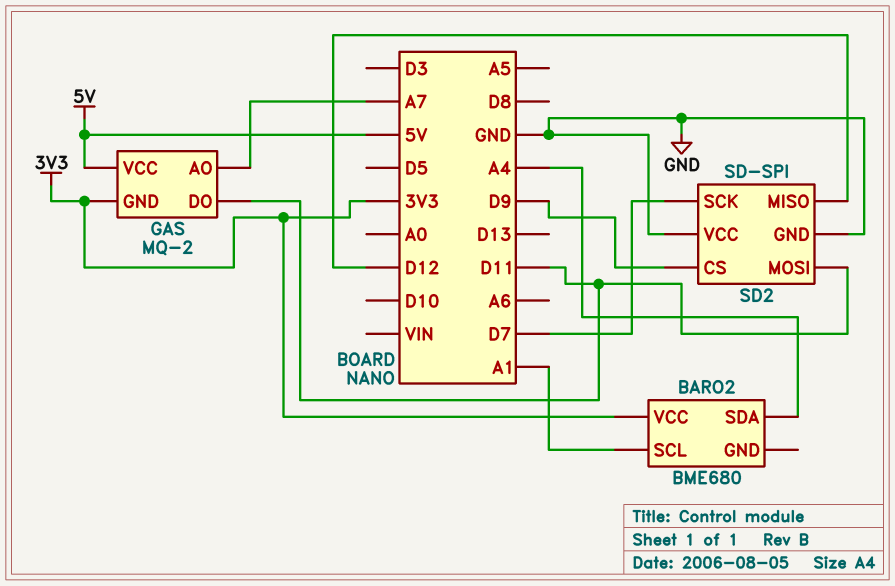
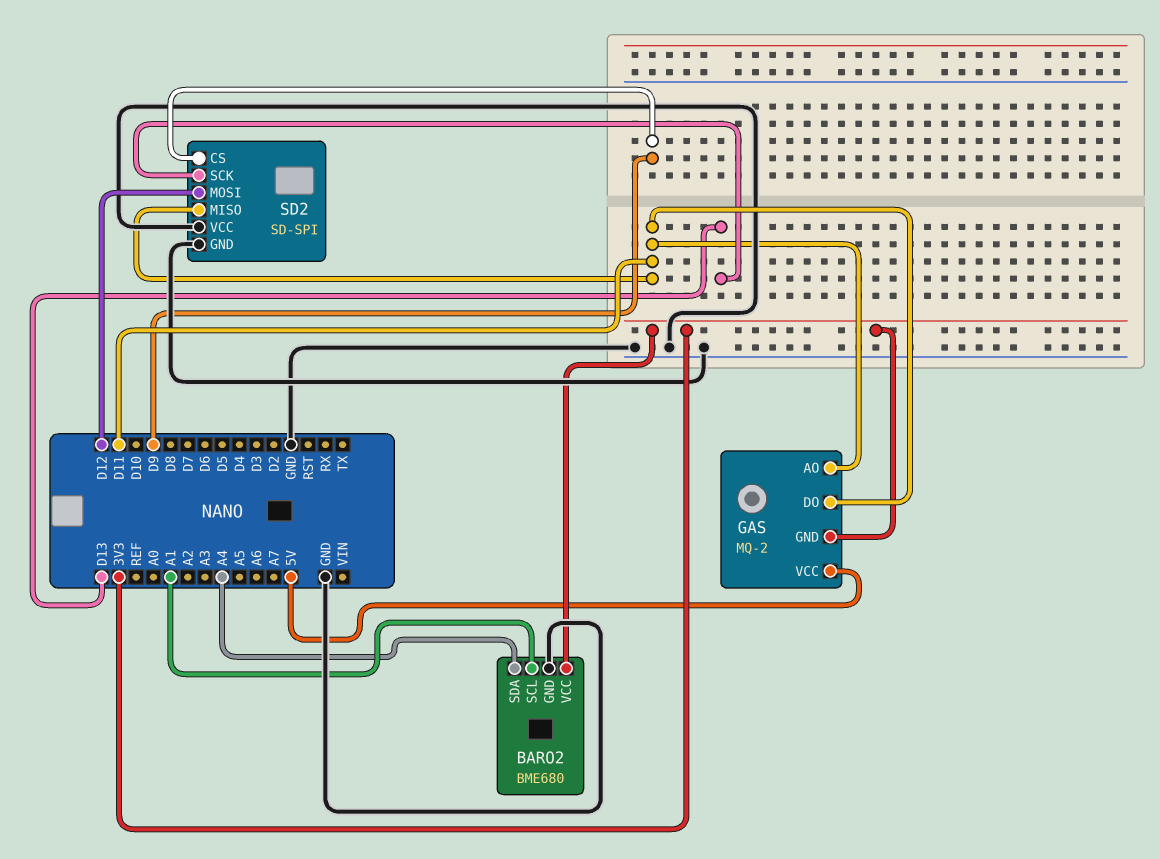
BARO2 pin GND: none -> GND
GAS pin AO: A7 -> D11
SD2 pin MISO: D12 -> D11
SD2 pin MOSI: D11 -> D12
SD2 pin SCK: D7 -> D13

